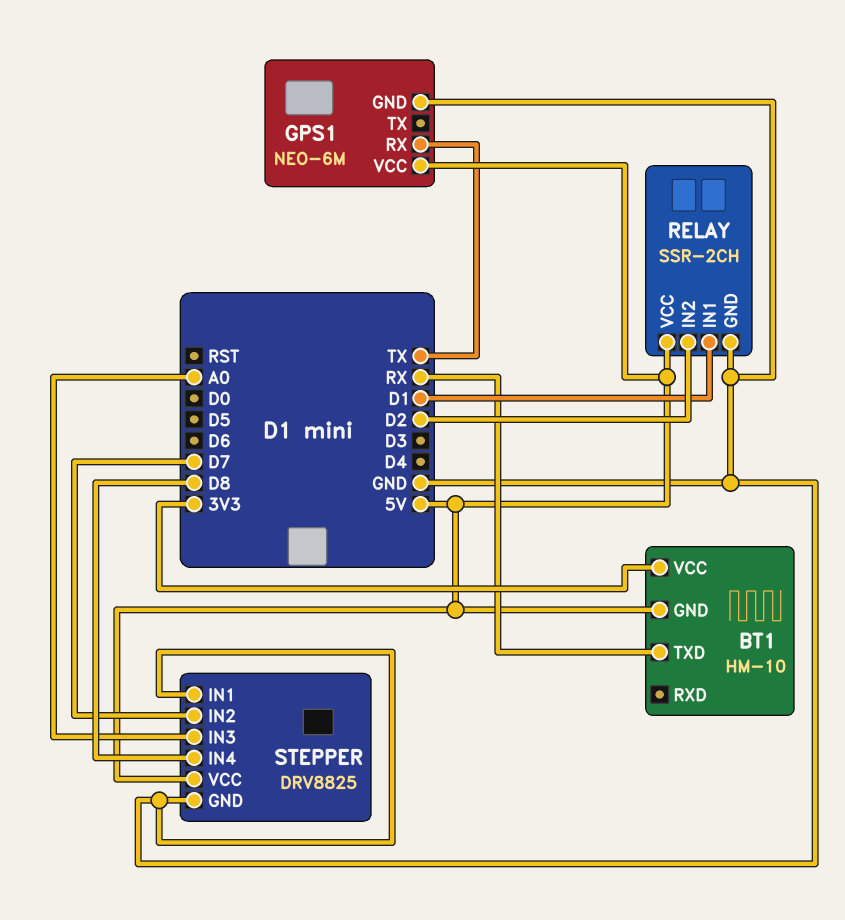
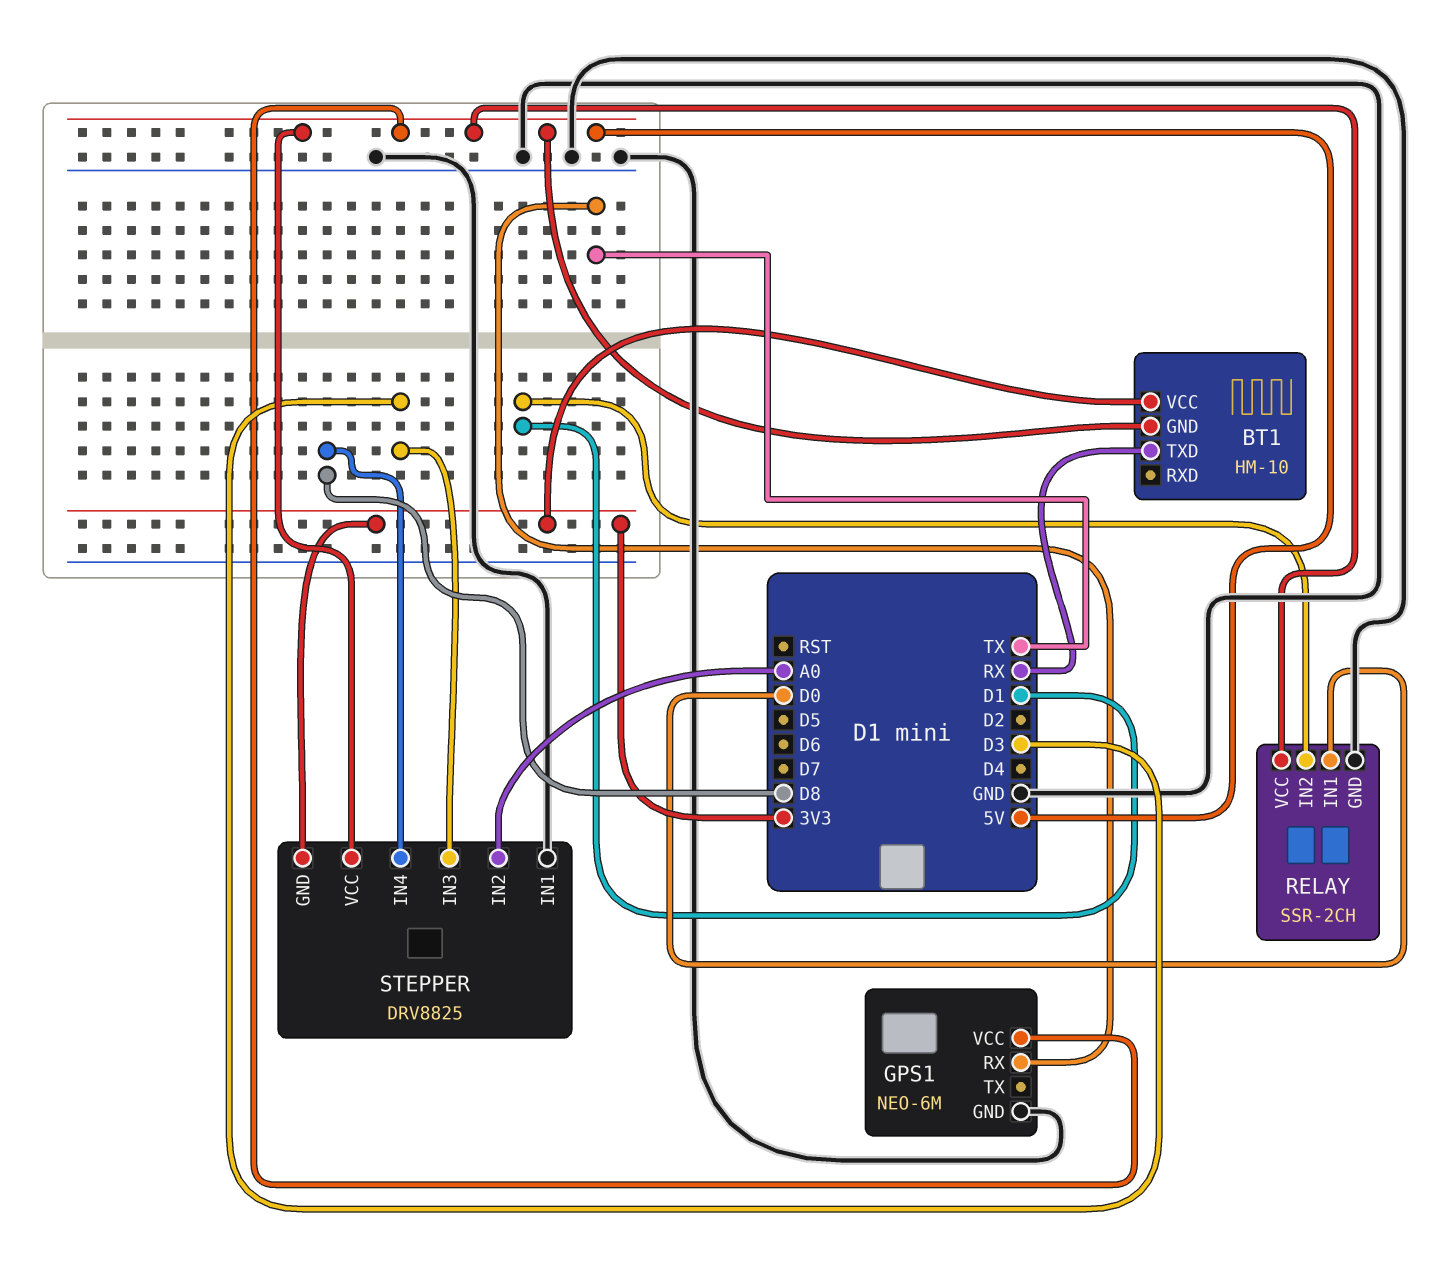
RELAY pin IN1: D1 -> D0
RELAY pin IN2: D2 -> D1
STEPPER pin GND: GND -> 3V3
STEPPER pin IN2: D7 -> A0
STEPPER pin IN3: A0 -> D3

